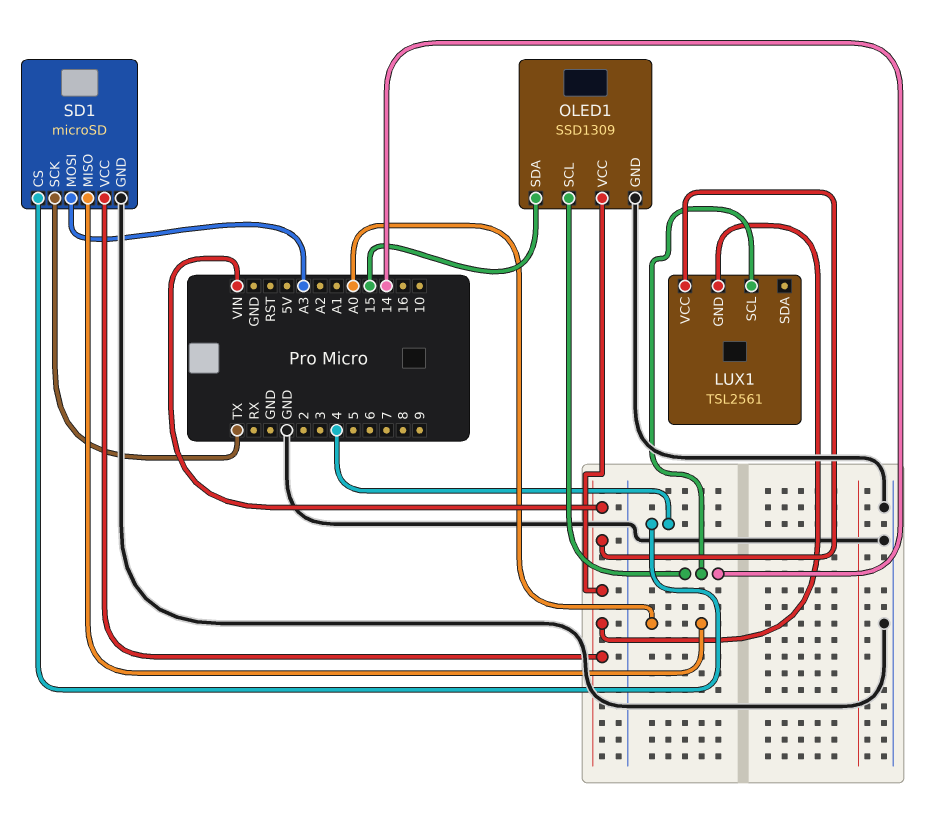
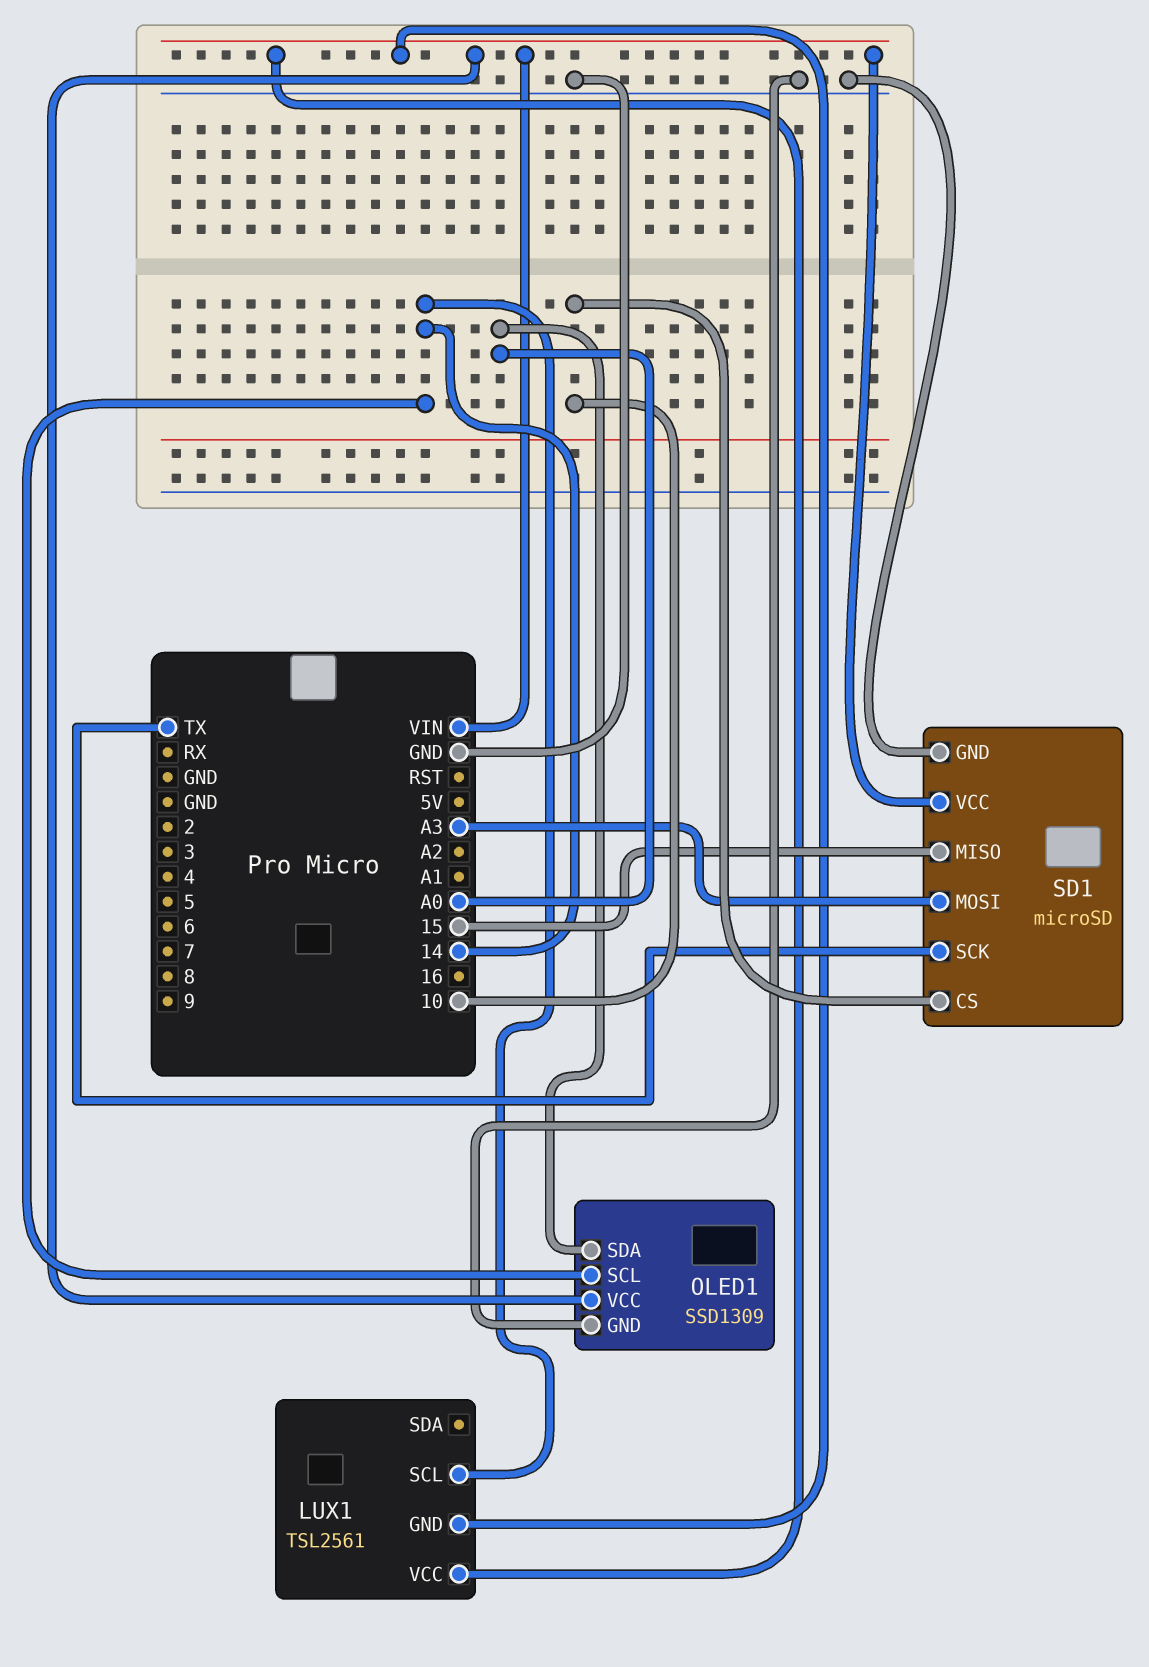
OLED1 pin SDA: 15 -> A0
SD1 pin CS: 4 -> 10
SD1 pin MISO: A0 -> 15

